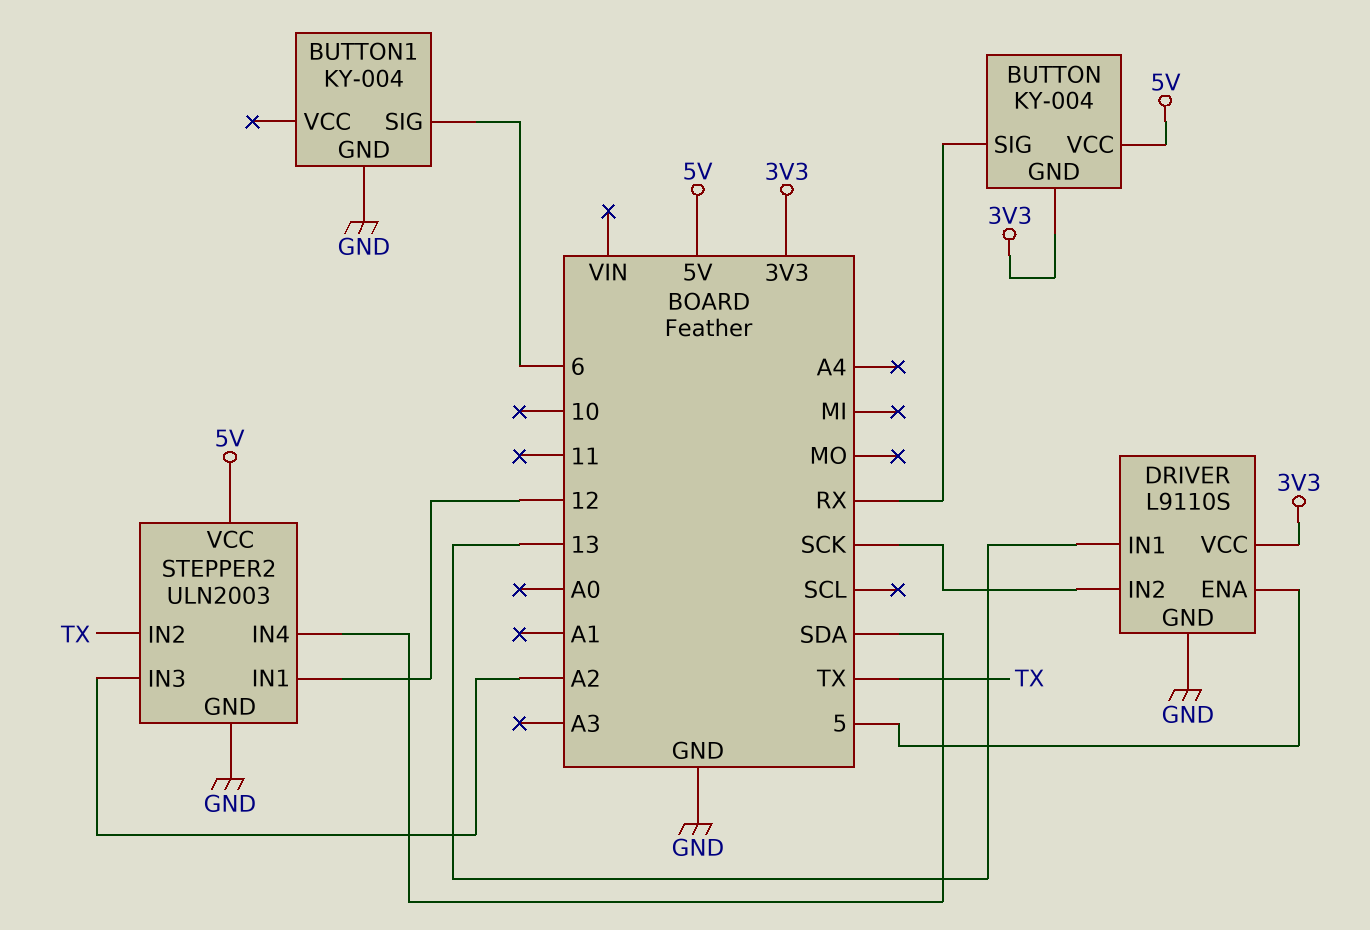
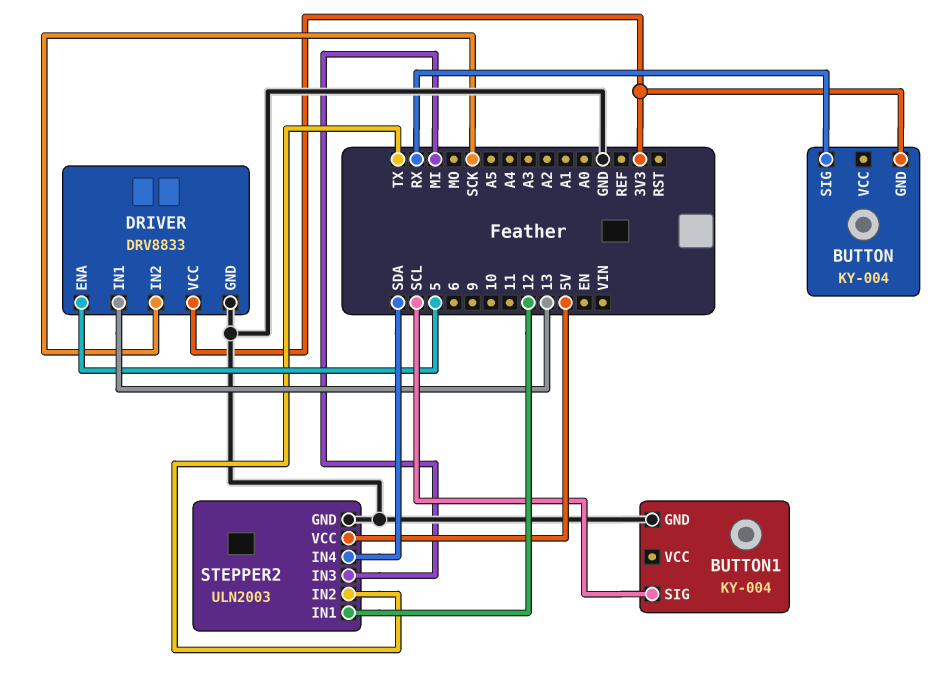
BUTTON pin VCC: 5V -> none
BUTTON1 pin SIG: 6 -> SCL
DRIVER: L9110S -> DRV8833
STEPPER2 pin IN3: A2 -> MI

